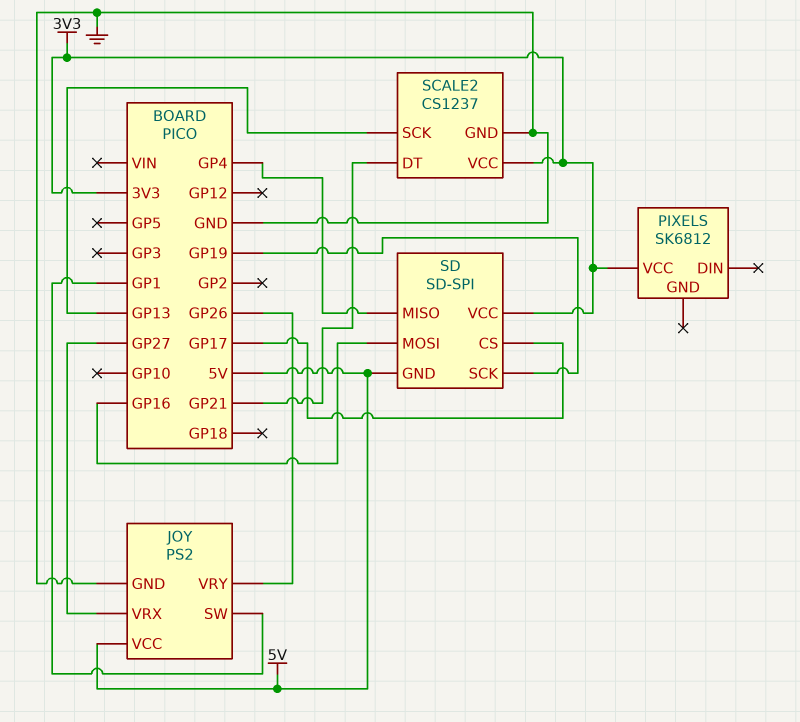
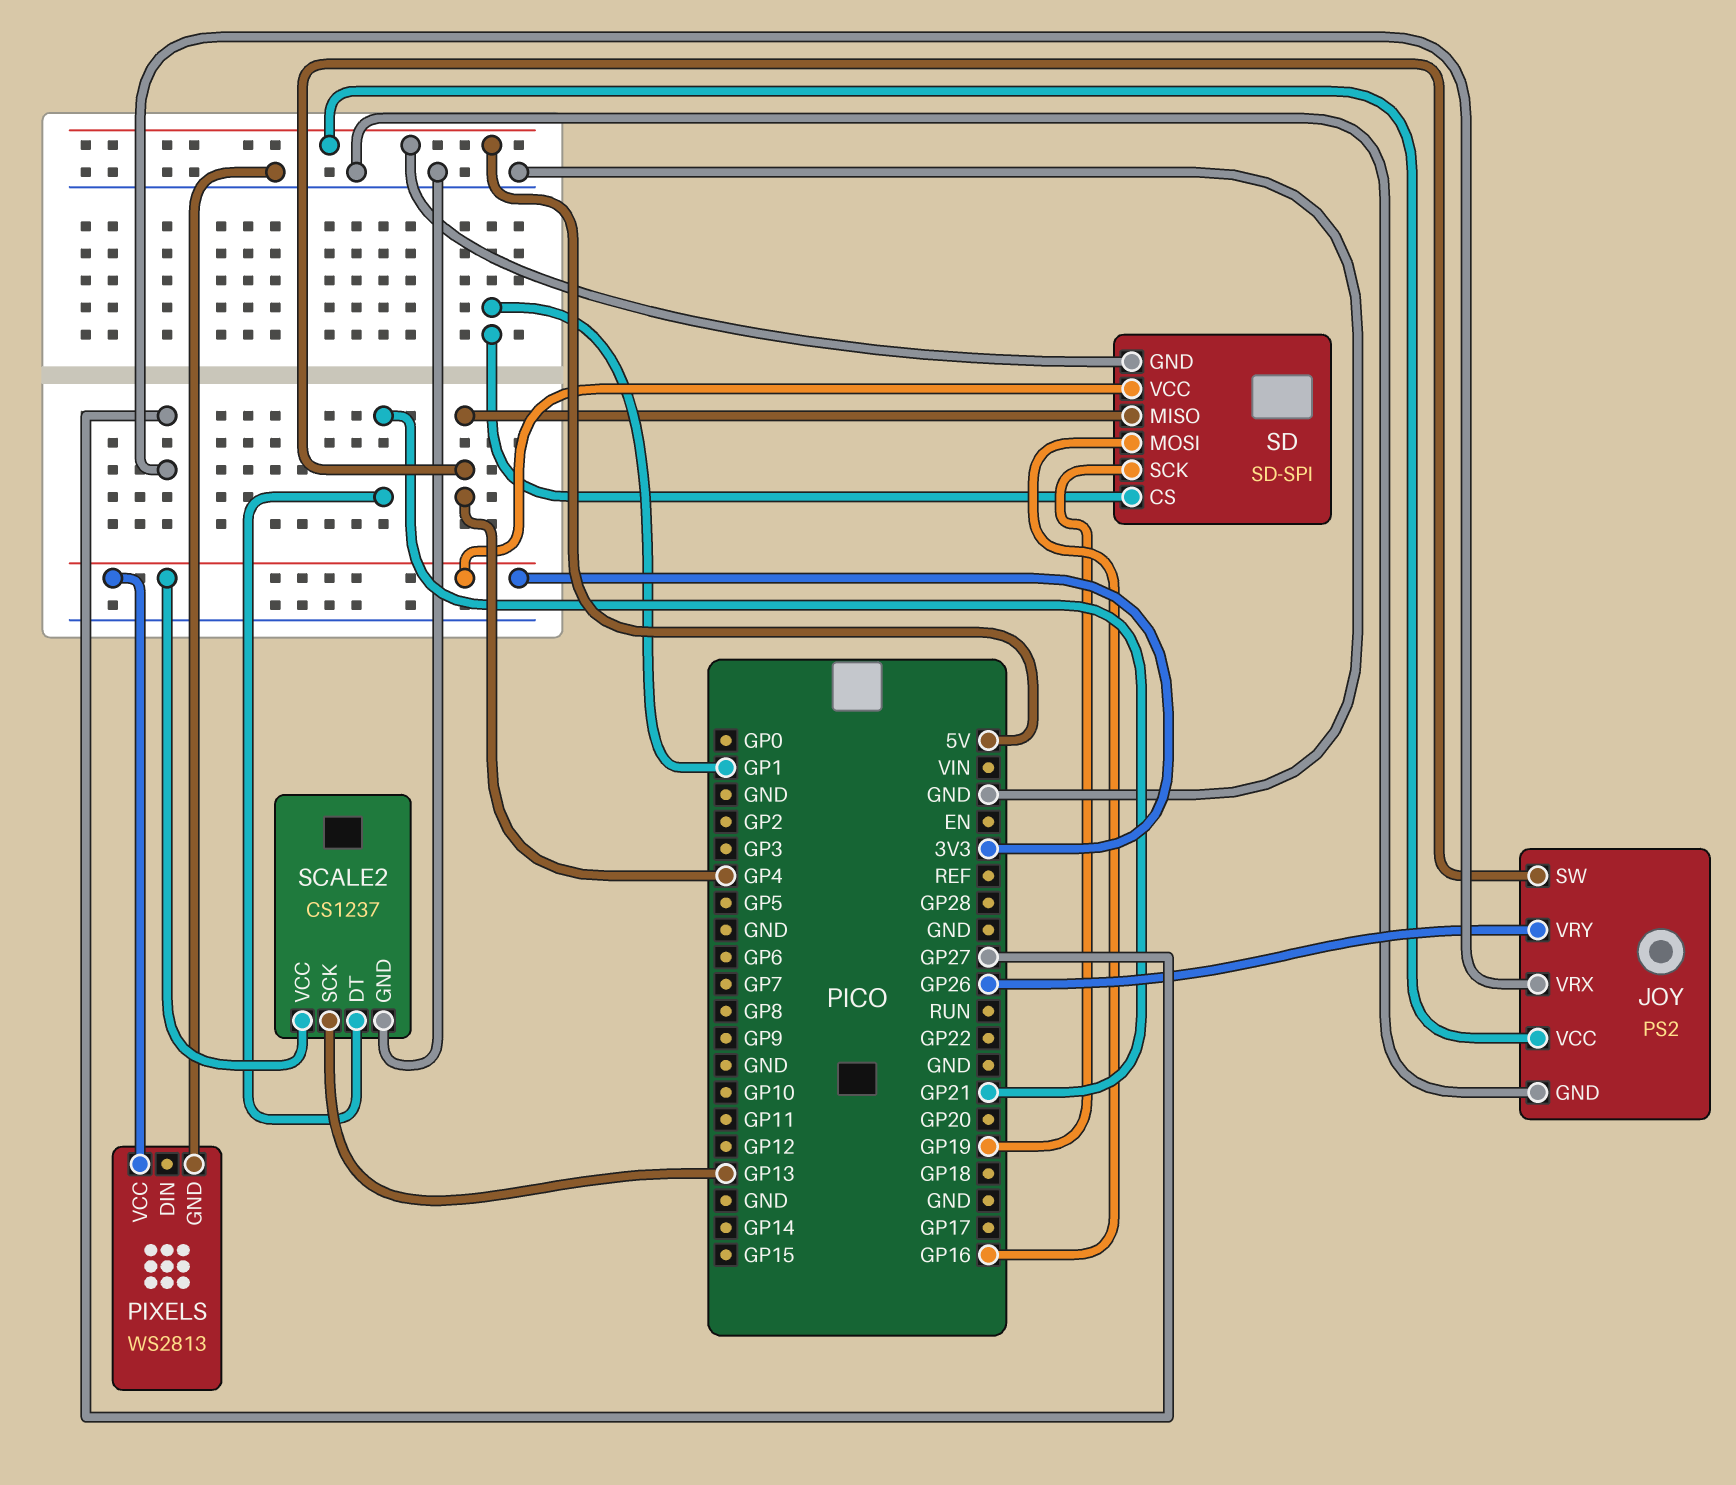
JOY pin SW: GP1 -> GP4
PIXELS: SK6812 -> WS2813
PIXELS pin GND: none -> GND
SD pin CS: GP17 -> GP1

